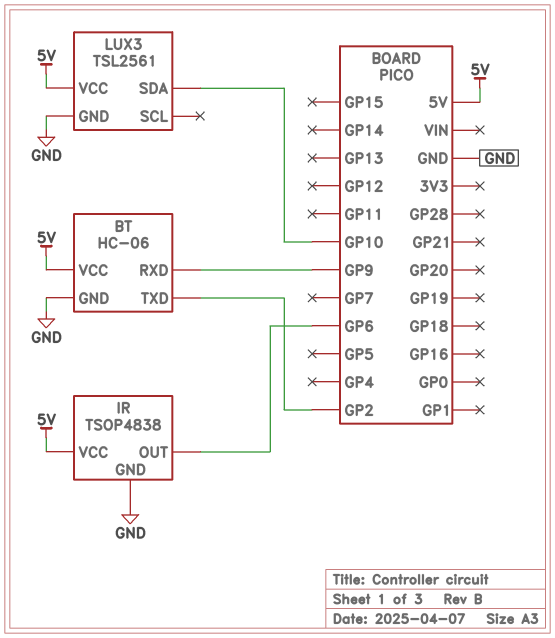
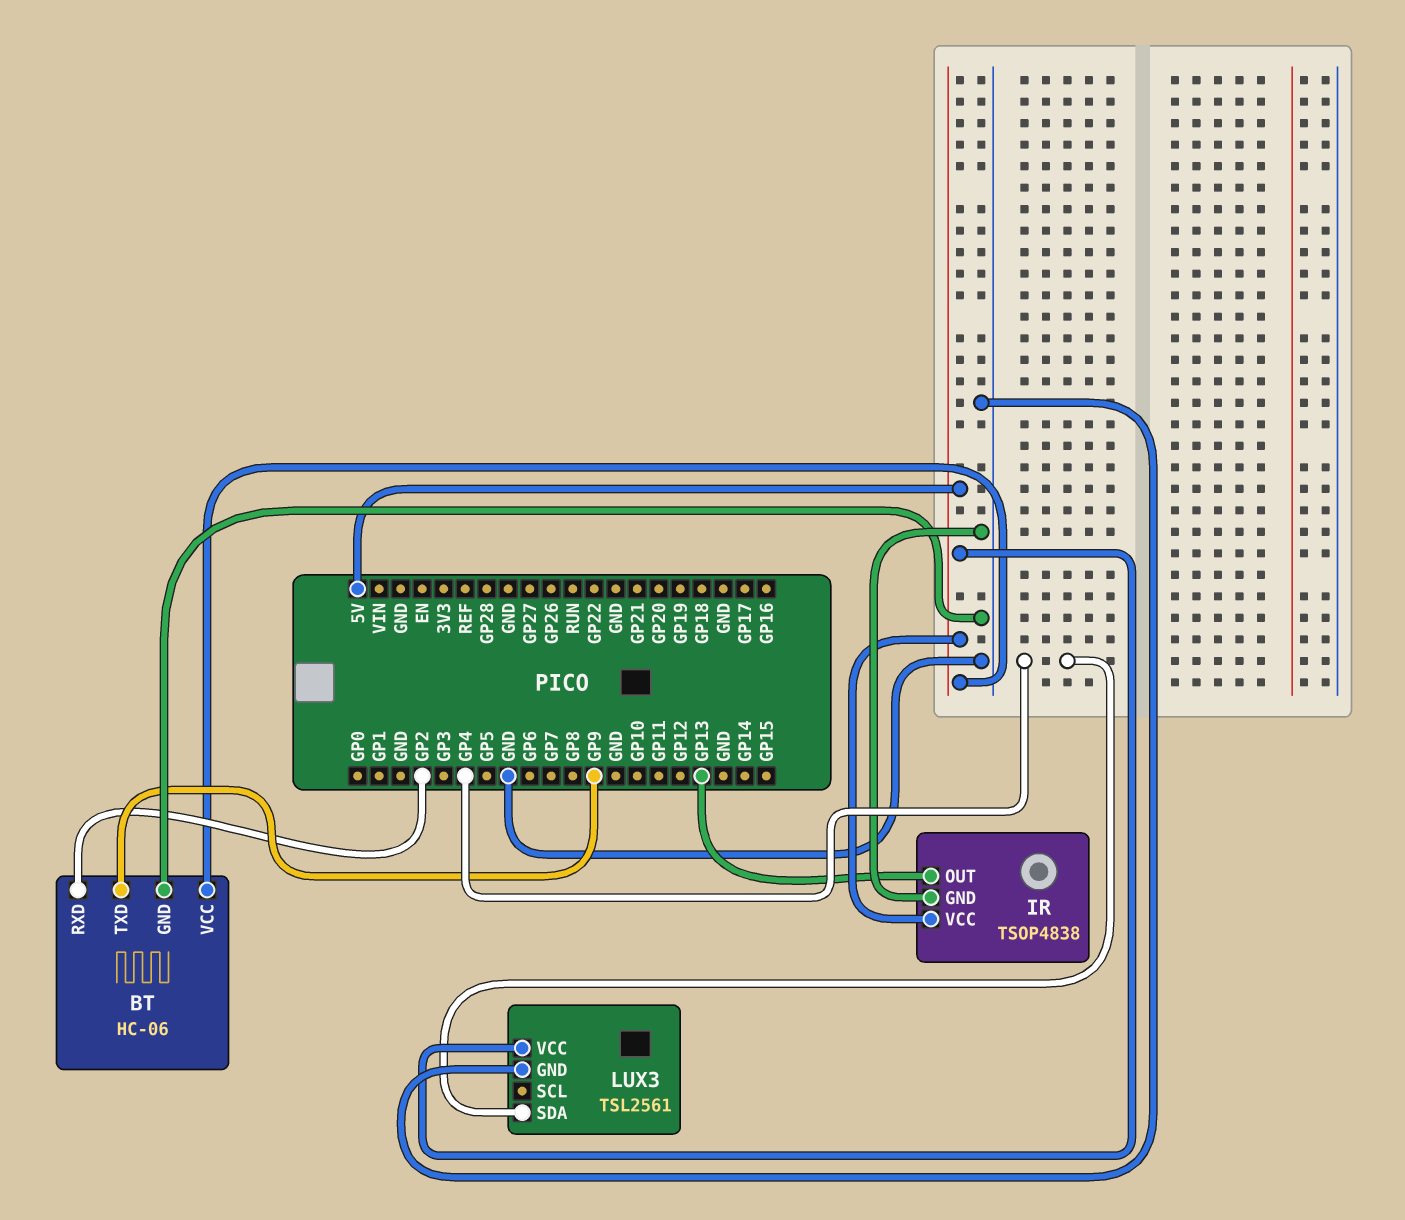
BT pin RXD: GP9 -> GP2
BT pin TXD: GP2 -> GP9
IR pin OUT: GP6 -> GP13
LUX3 pin SDA: GP10 -> GP4

